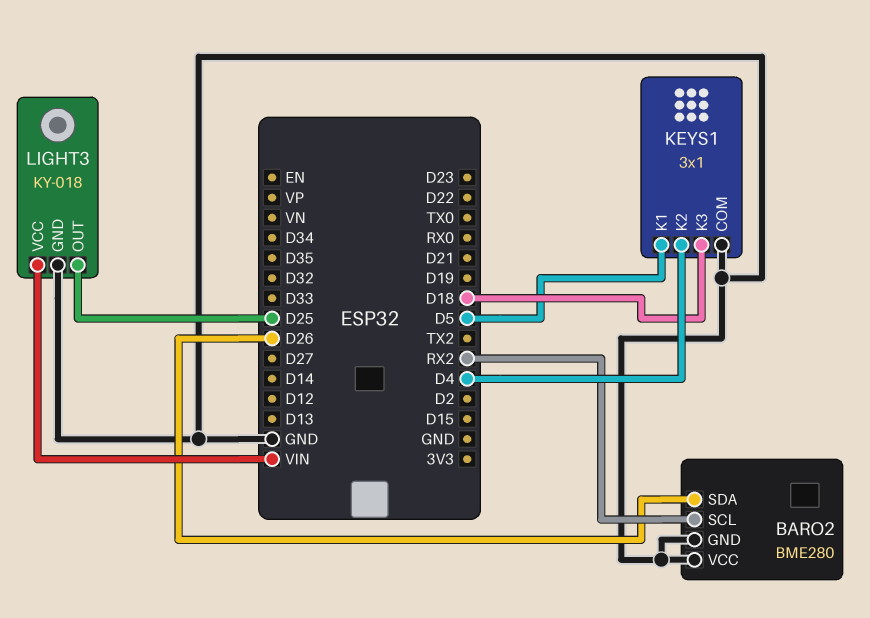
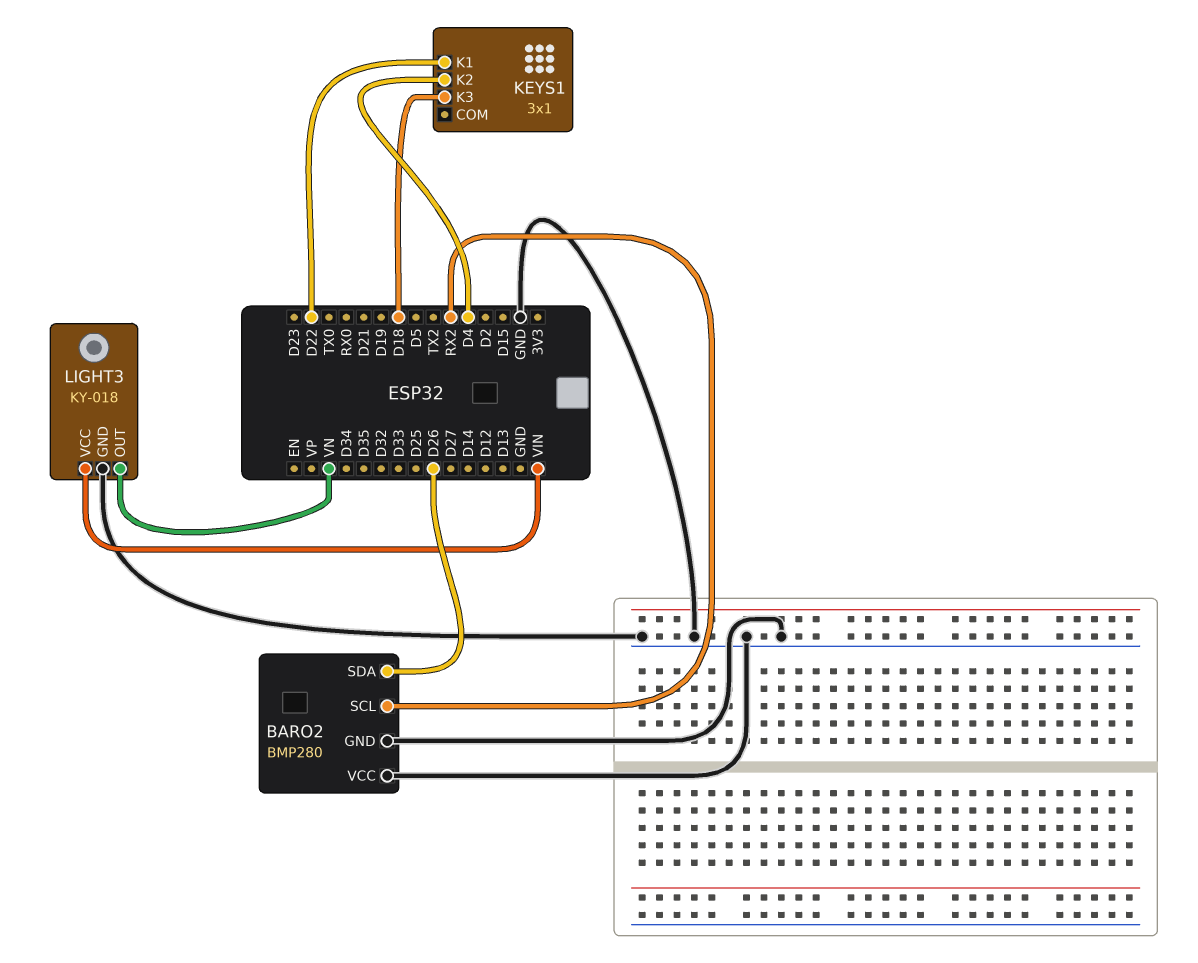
BARO2: BME280 -> BMP280
KEYS1 pin COM: GND -> none
KEYS1 pin K1: D5 -> D22
LIGHT3 pin OUT: D25 -> VN

